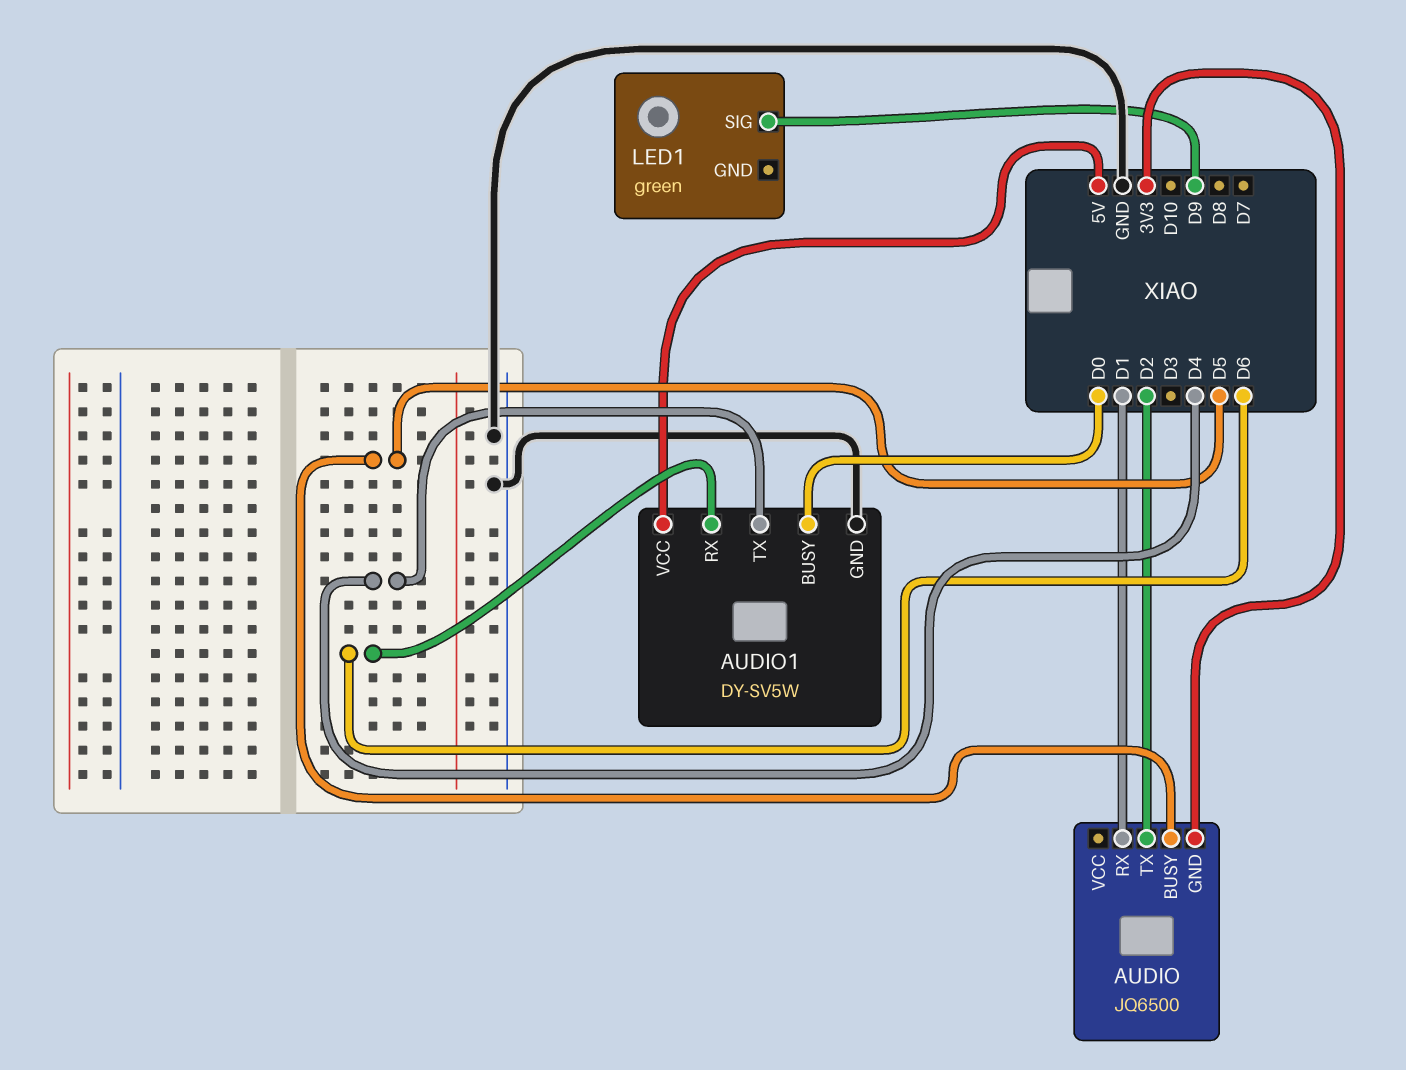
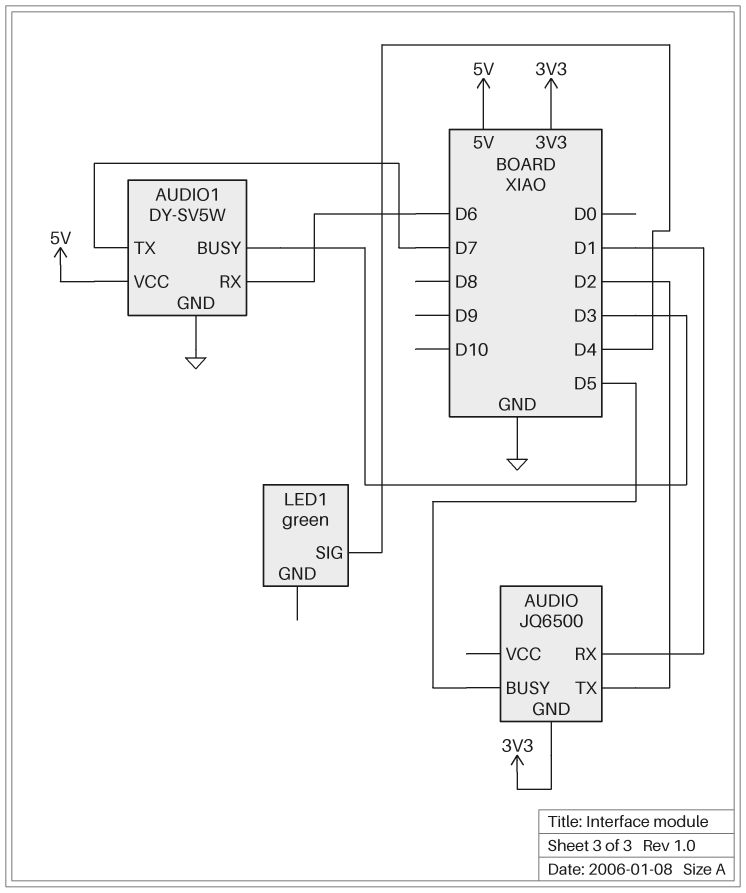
AUDIO1 pin BUSY: D0 -> D3
AUDIO1 pin TX: D4 -> D7
LED1 pin SIG: D9 -> D4

